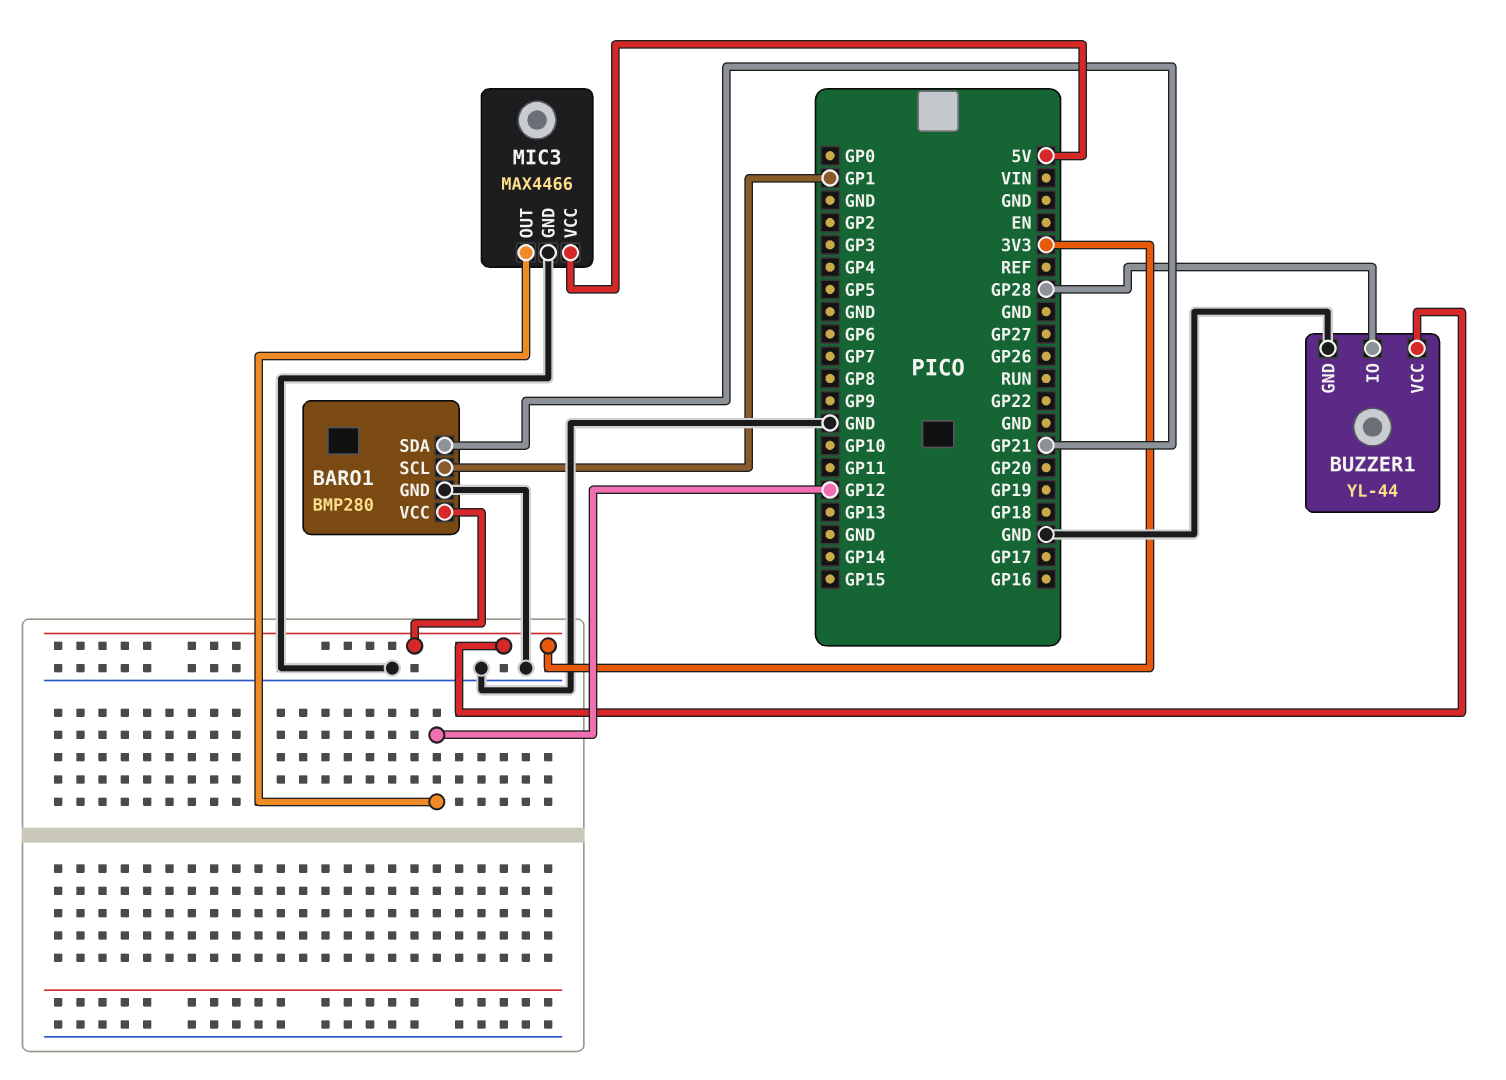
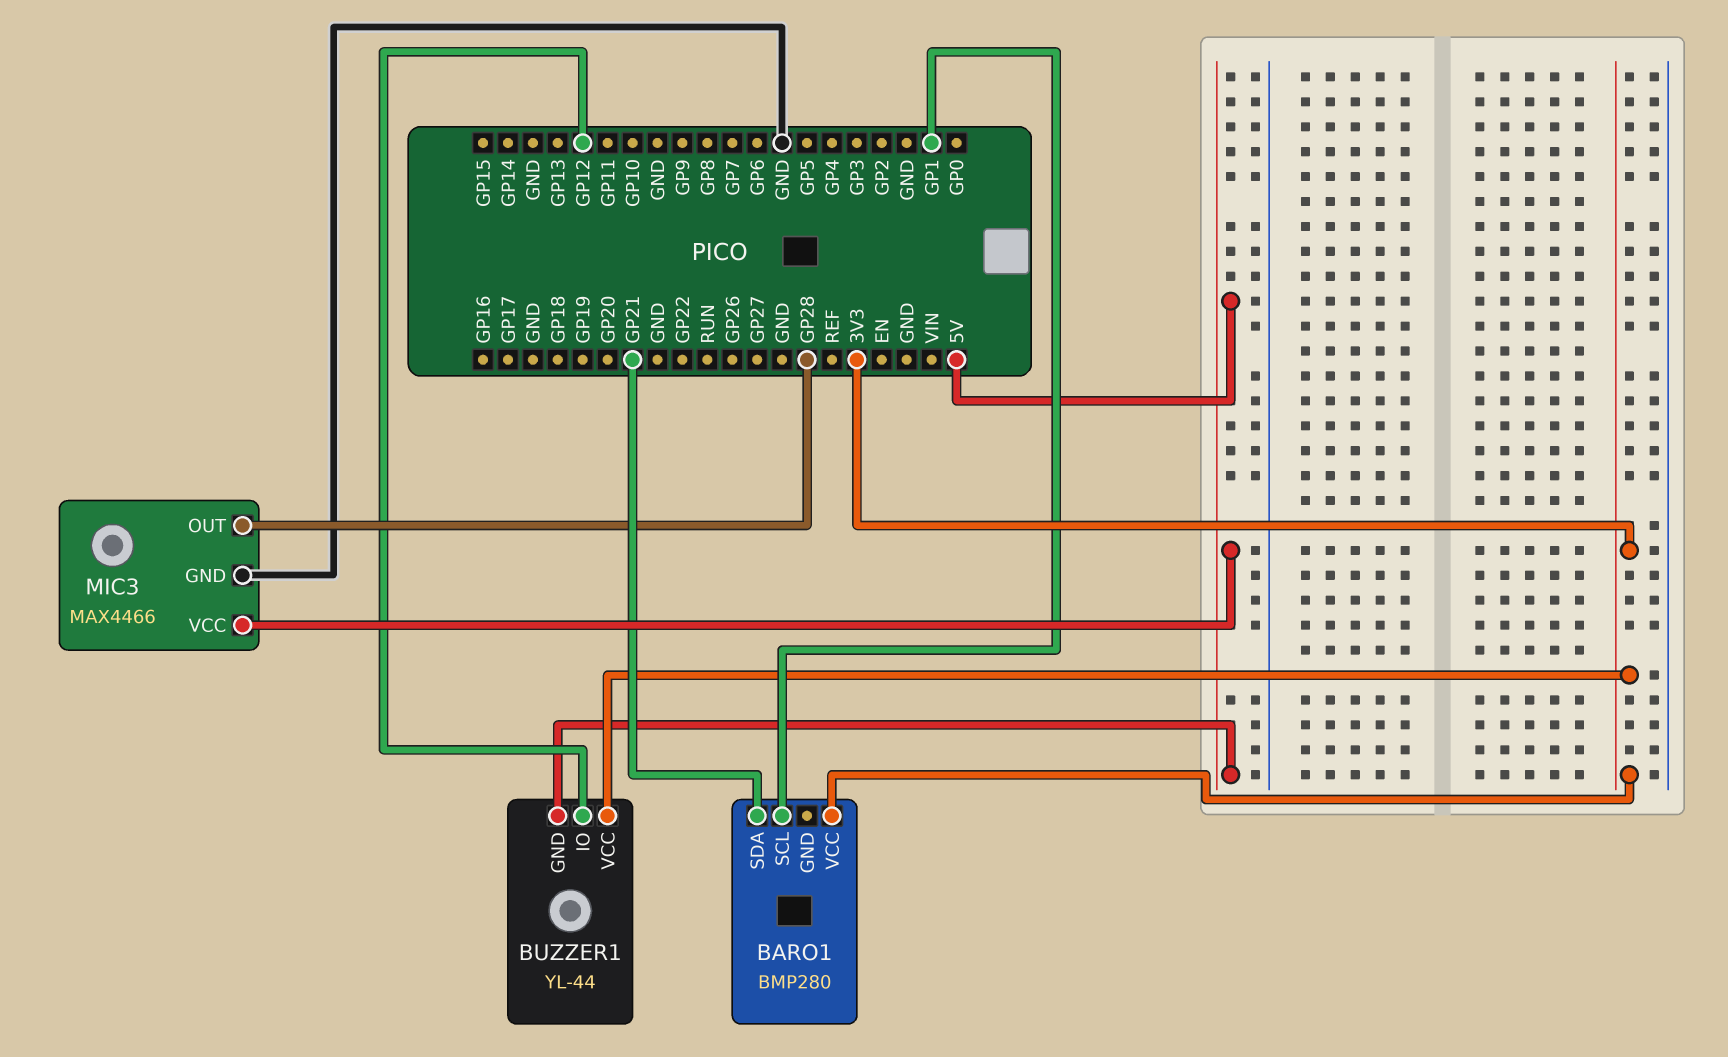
BARO1 pin GND: GND -> none
BUZZER1 pin GND: GND -> 5V
BUZZER1 pin IO: GP28 -> GP12
MIC3 pin OUT: GP12 -> GP28

